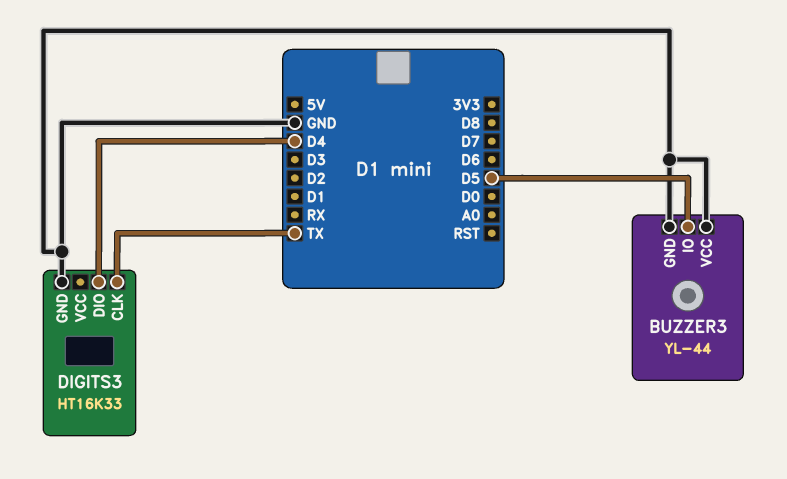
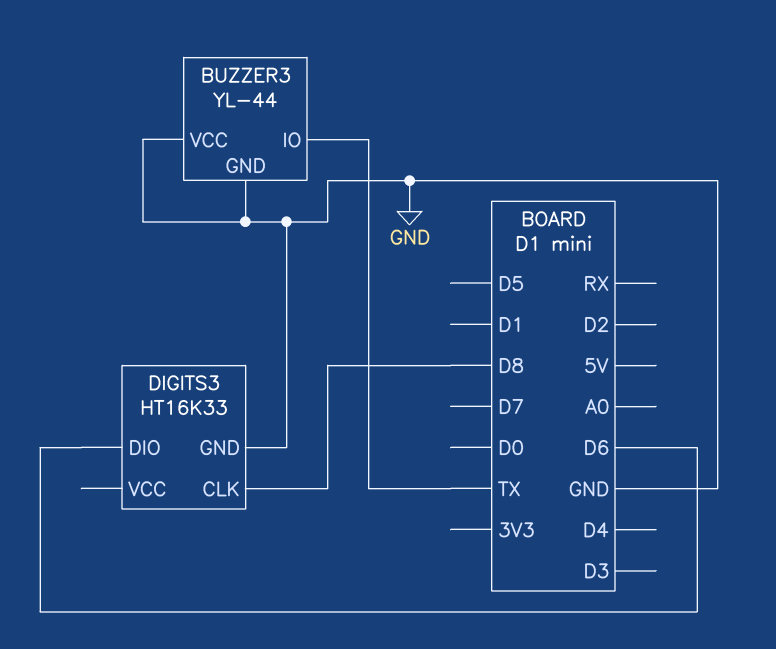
BUZZER3 pin IO: D5 -> TX
DIGITS3 pin CLK: TX -> D8
DIGITS3 pin DIO: D4 -> D6

